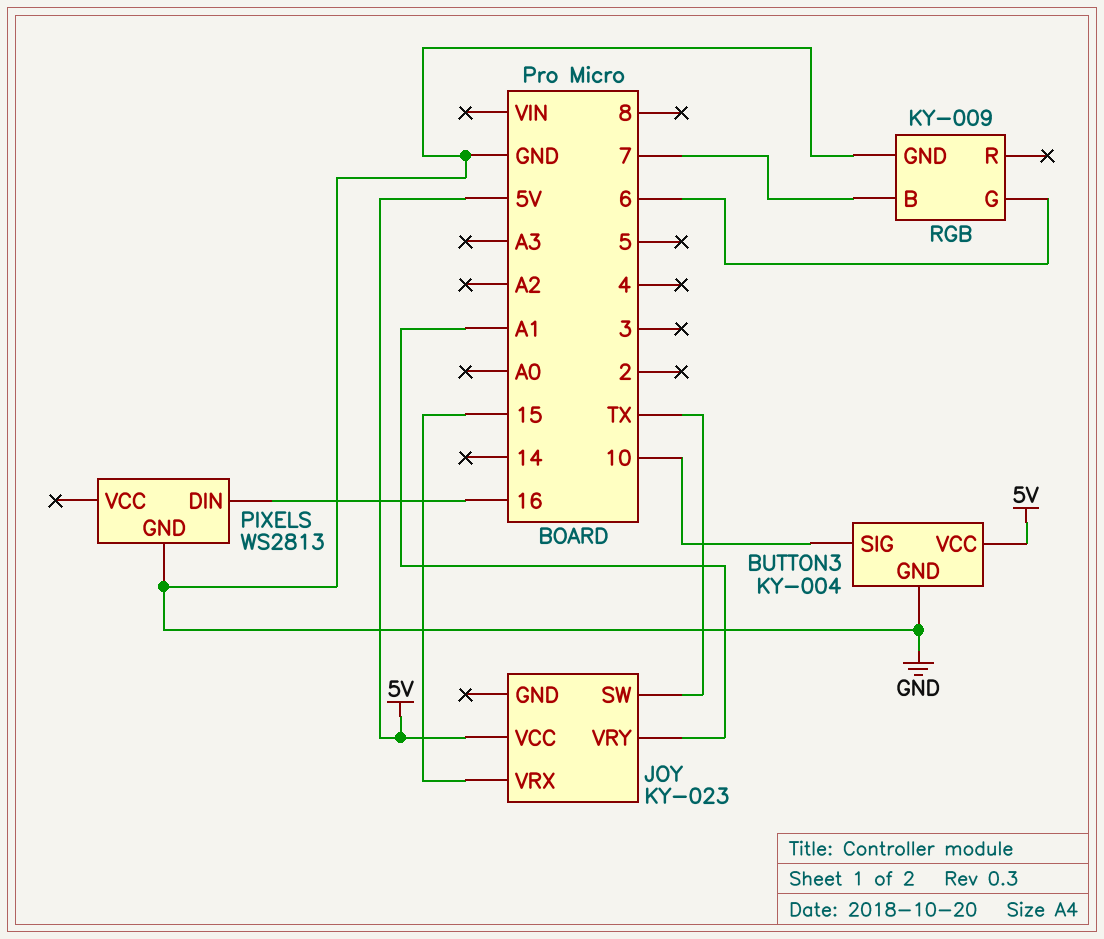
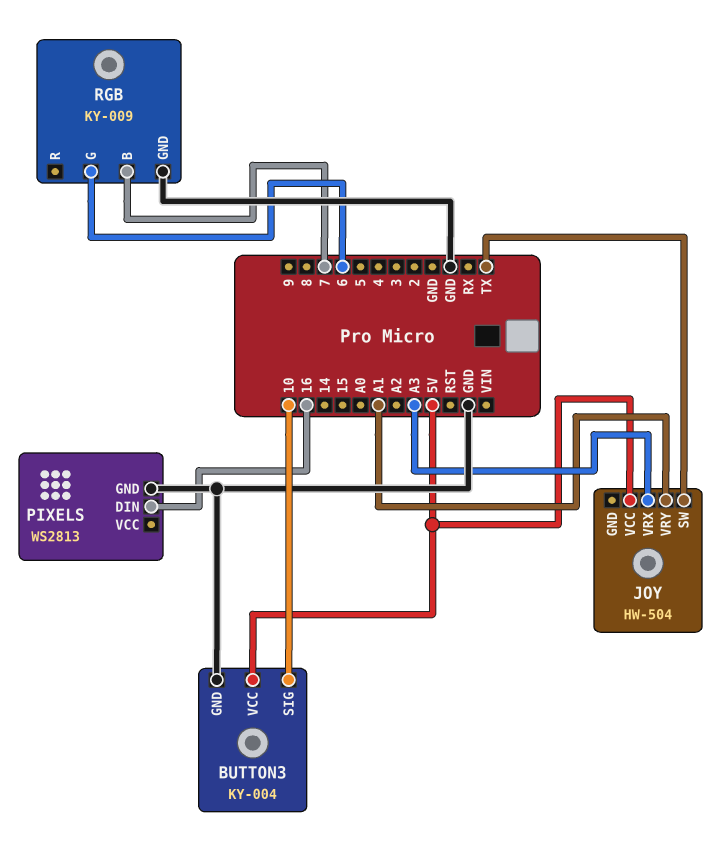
JOY: KY-023 -> HW-504
JOY pin VRX: 15 -> A3

